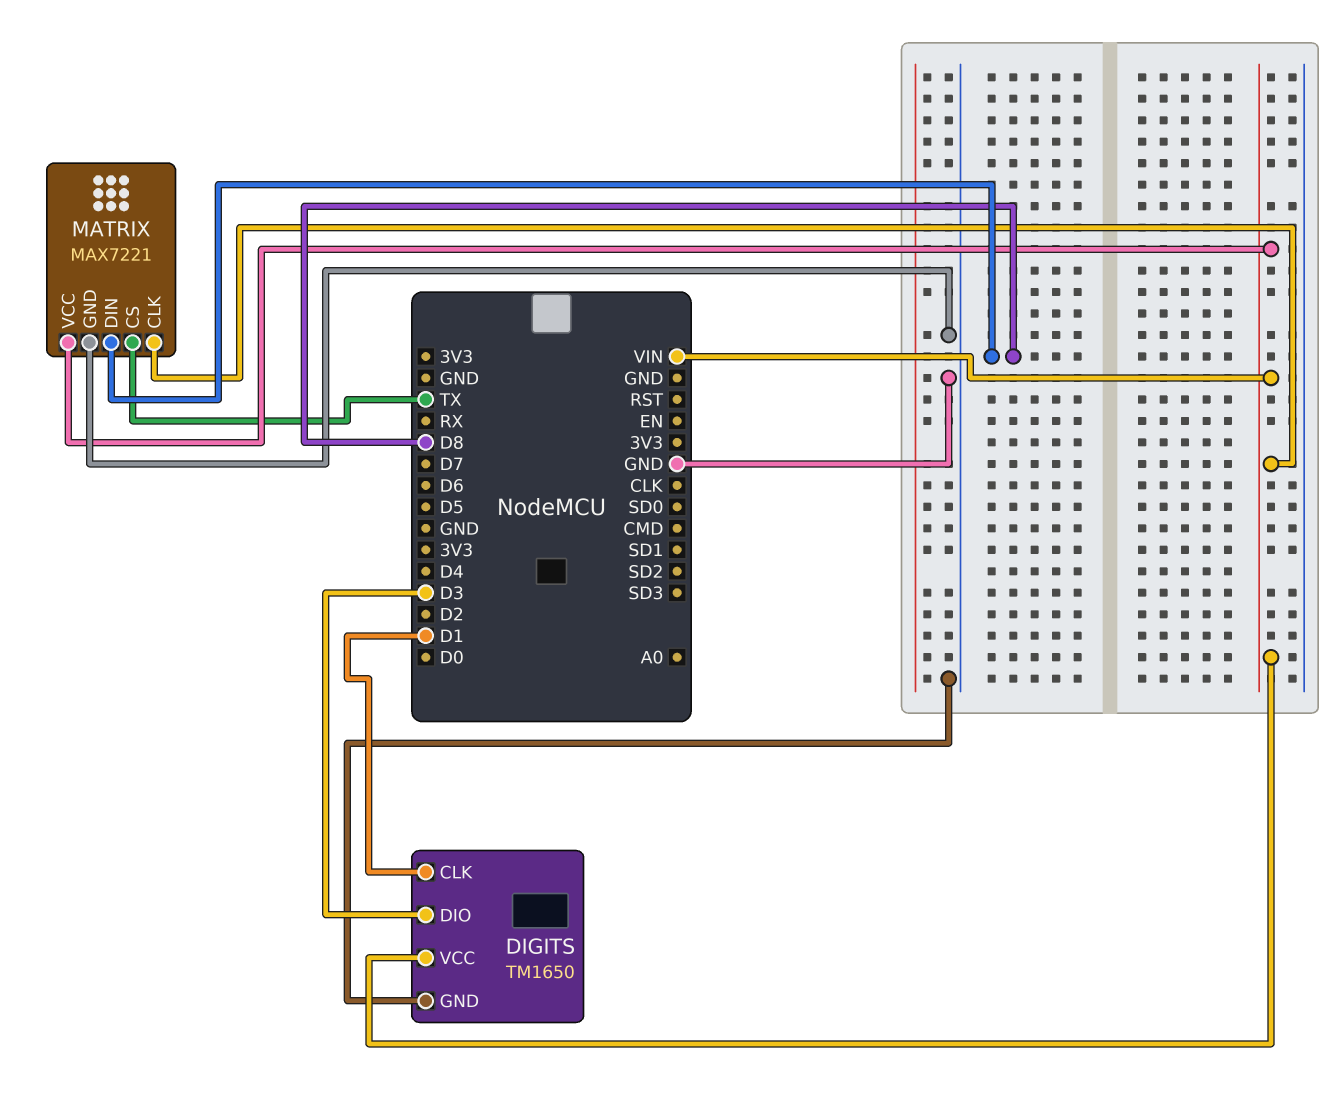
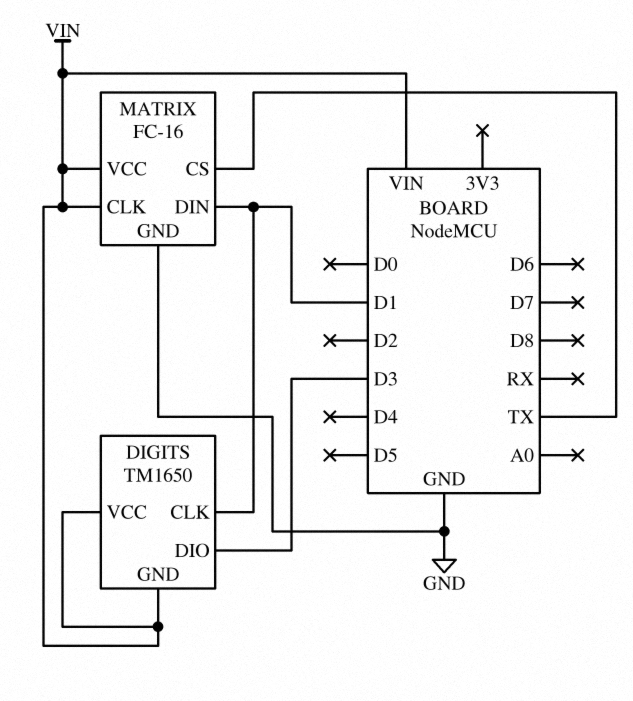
DIGITS pin GND: GND -> VIN
MATRIX: MAX7221 -> FC-16
MATRIX pin DIN: D8 -> D1

